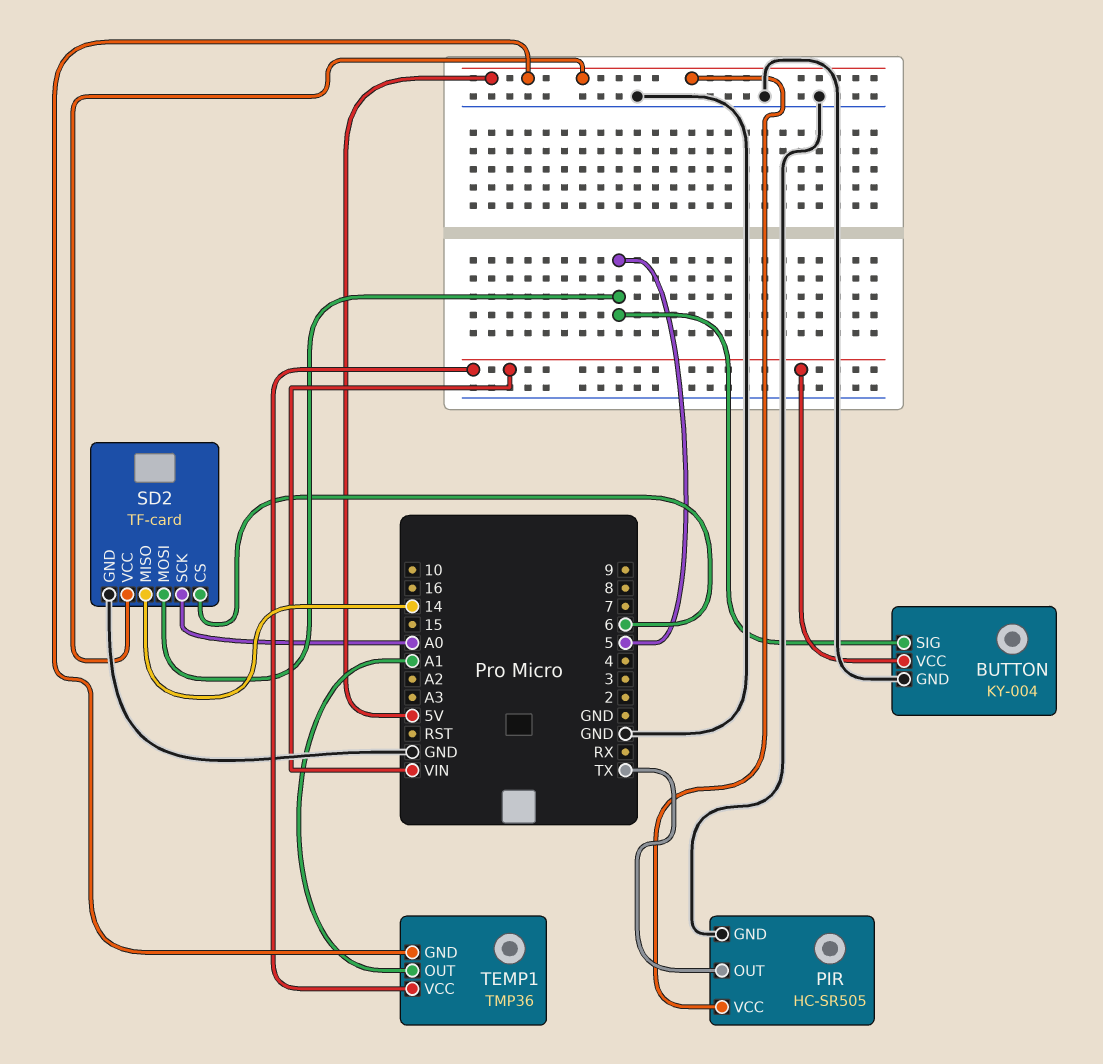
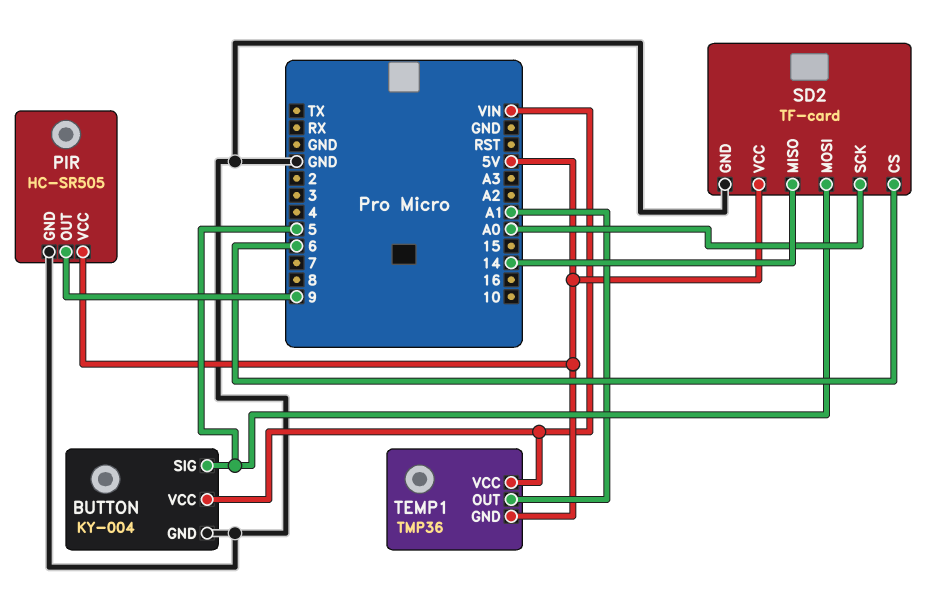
PIR pin OUT: TX -> 9

